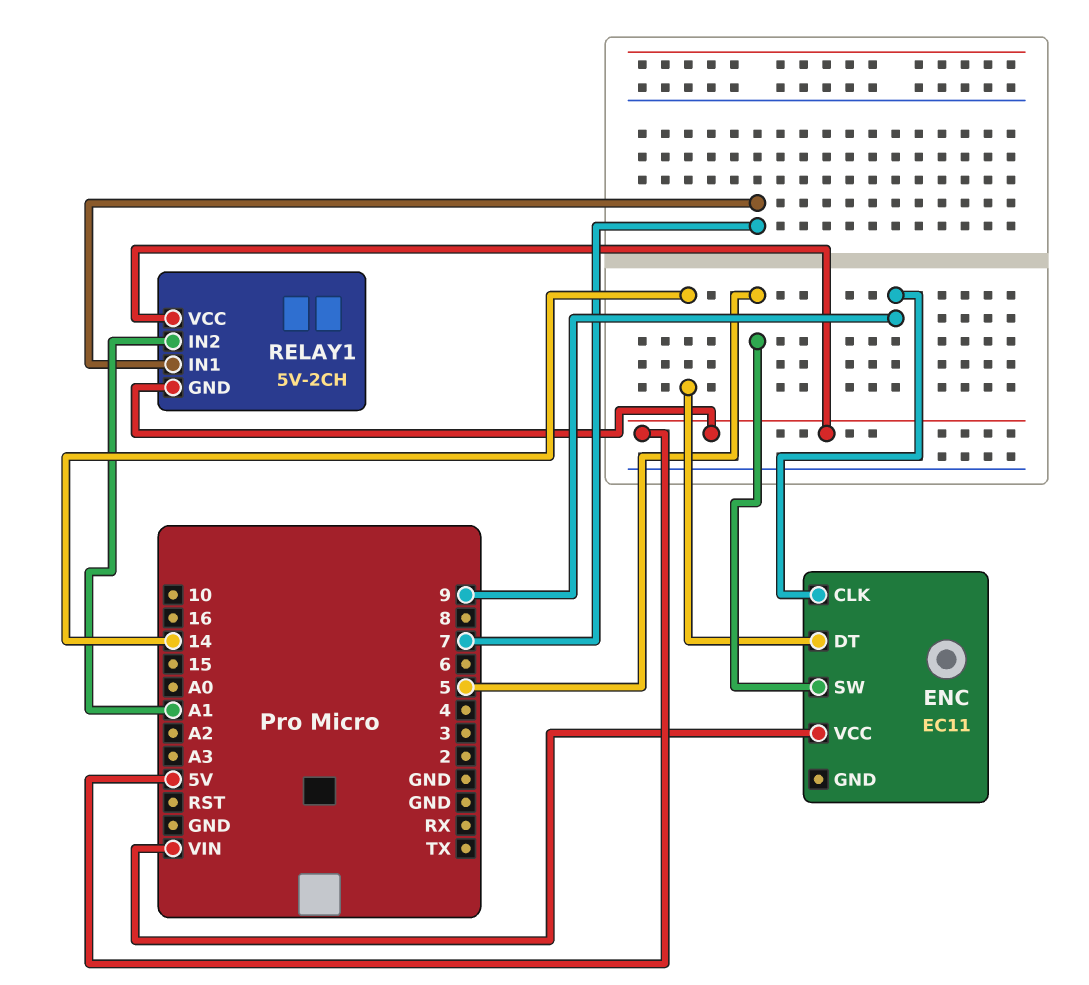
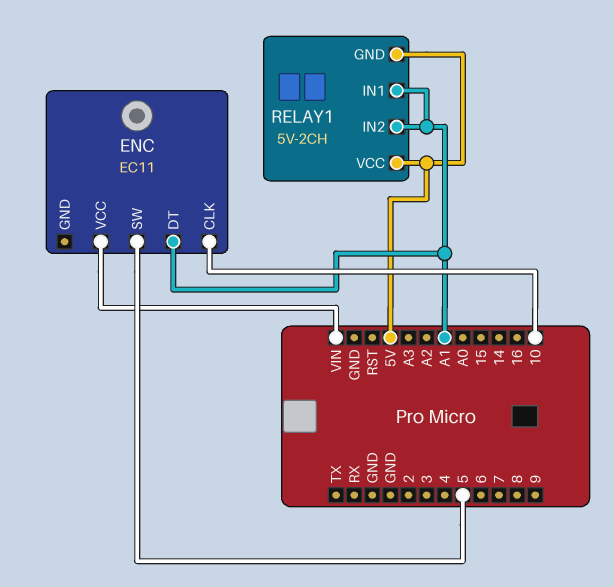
ENC pin CLK: 9 -> 10
ENC pin DT: 14 -> A1
RELAY1 pin IN1: 7 -> A1

